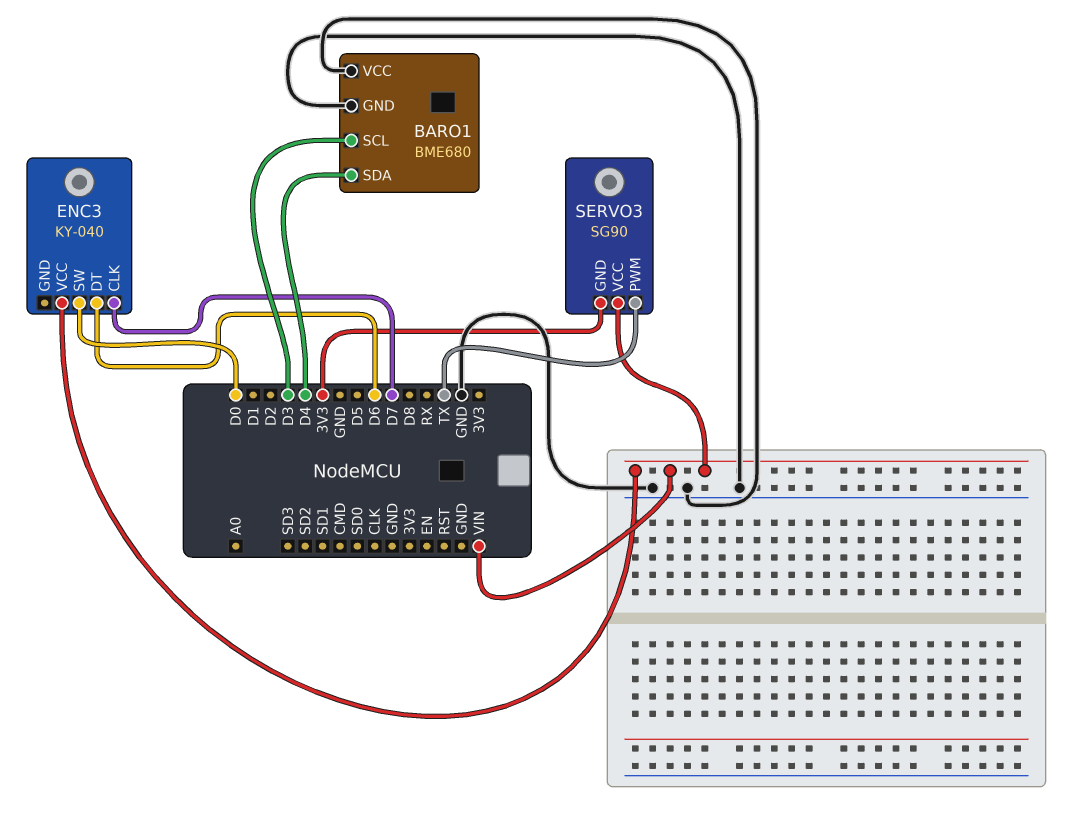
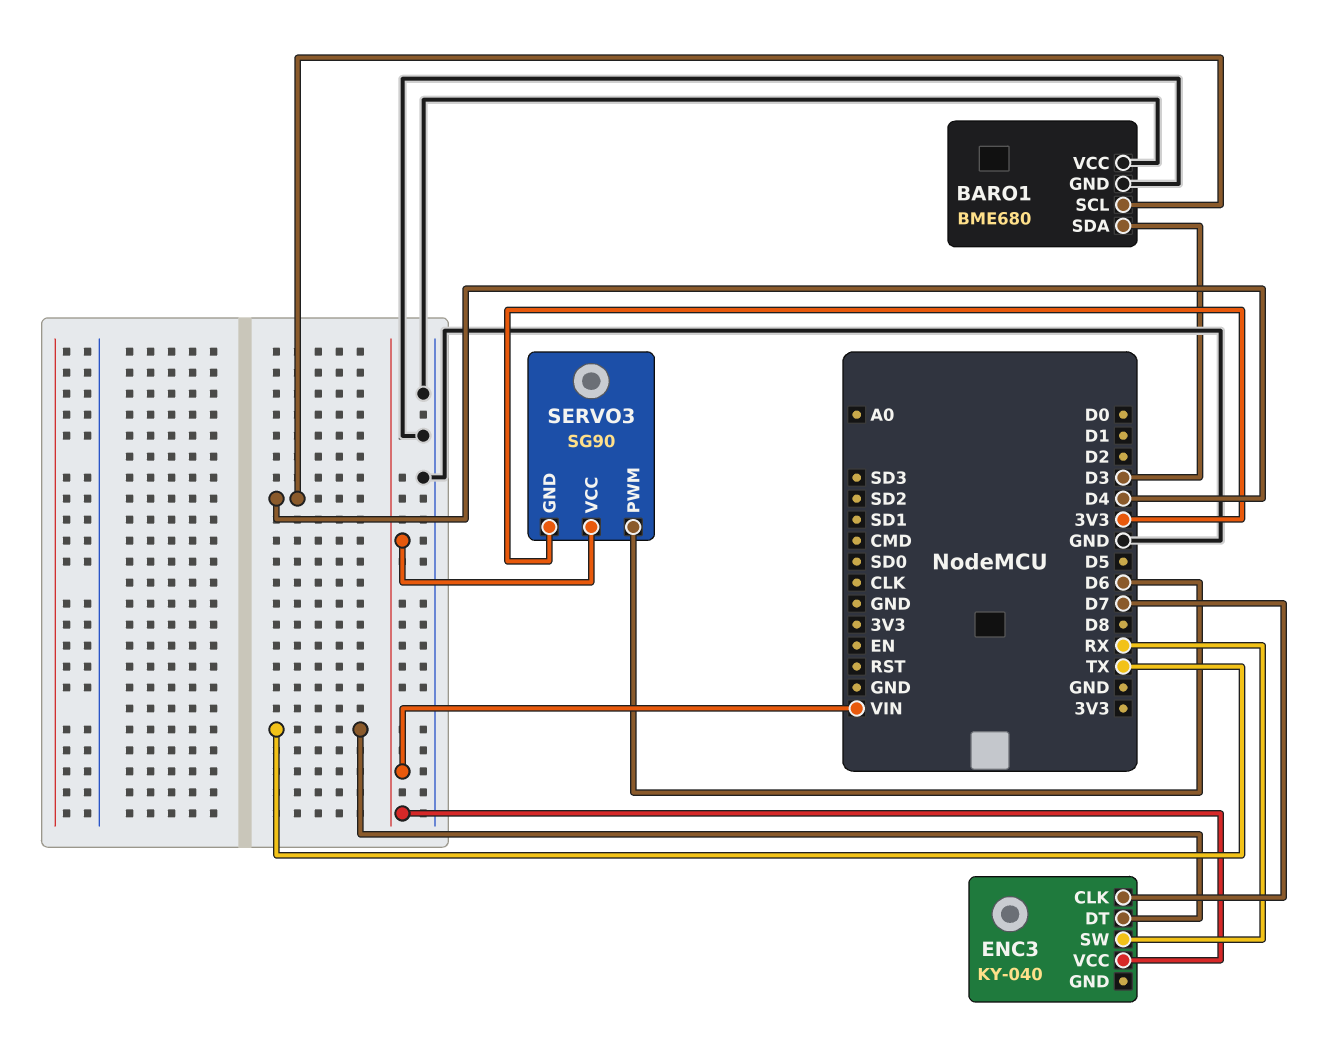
BARO1 pin SCL: D3 -> D4
BARO1 pin SDA: D4 -> D3
ENC3 pin DT: D6 -> TX
ENC3 pin SW: D0 -> RX
SERVO3 pin PWM: TX -> D6

